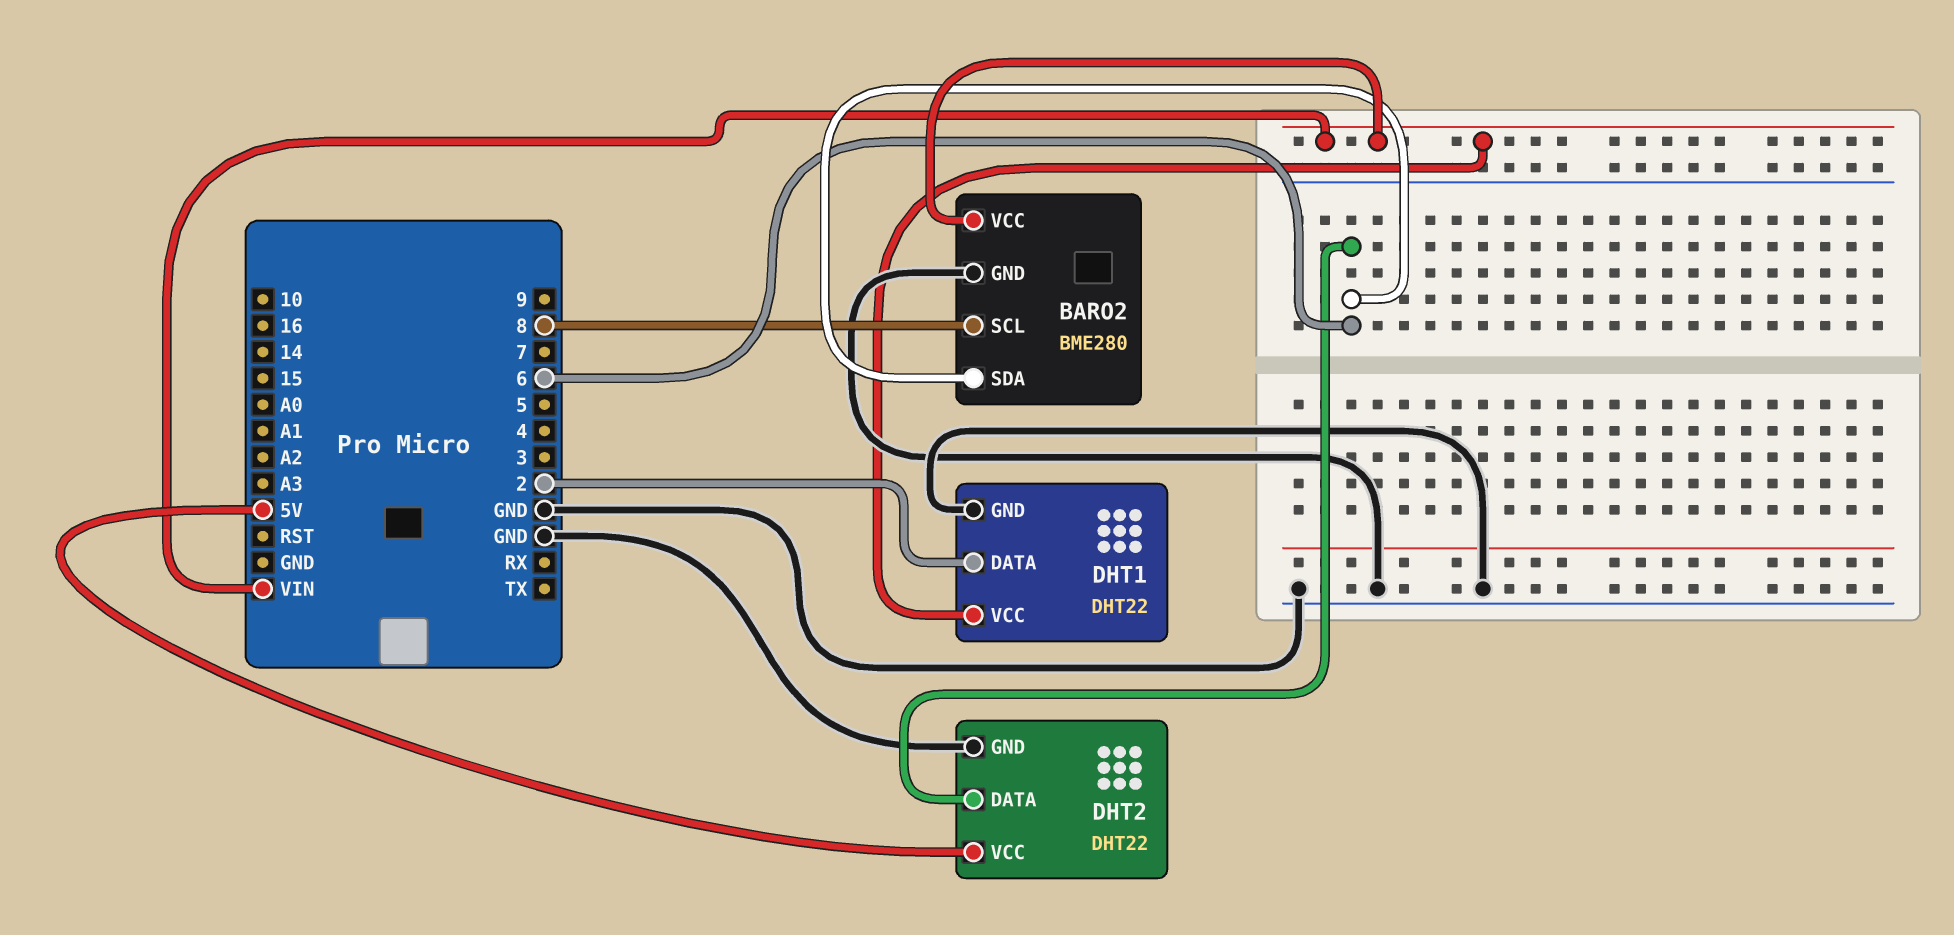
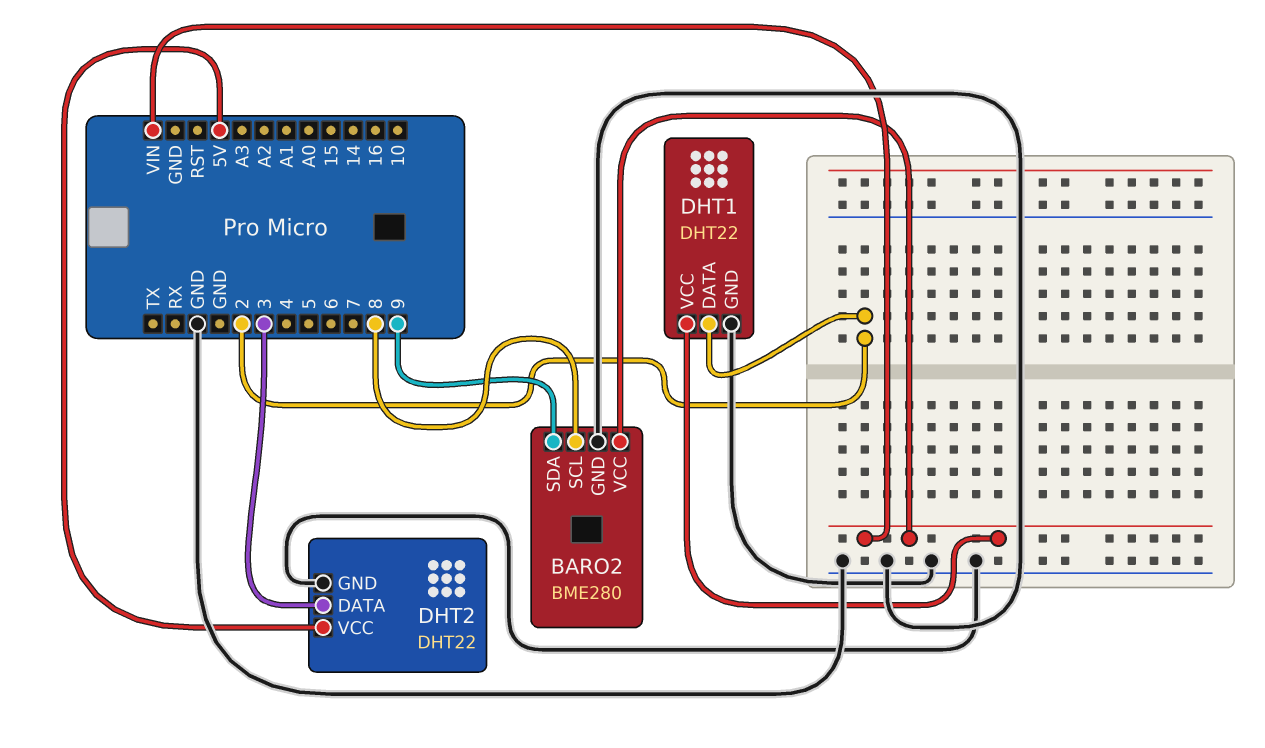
BARO2 pin SDA: 6 -> 9
DHT2 pin DATA: 6 -> 3

